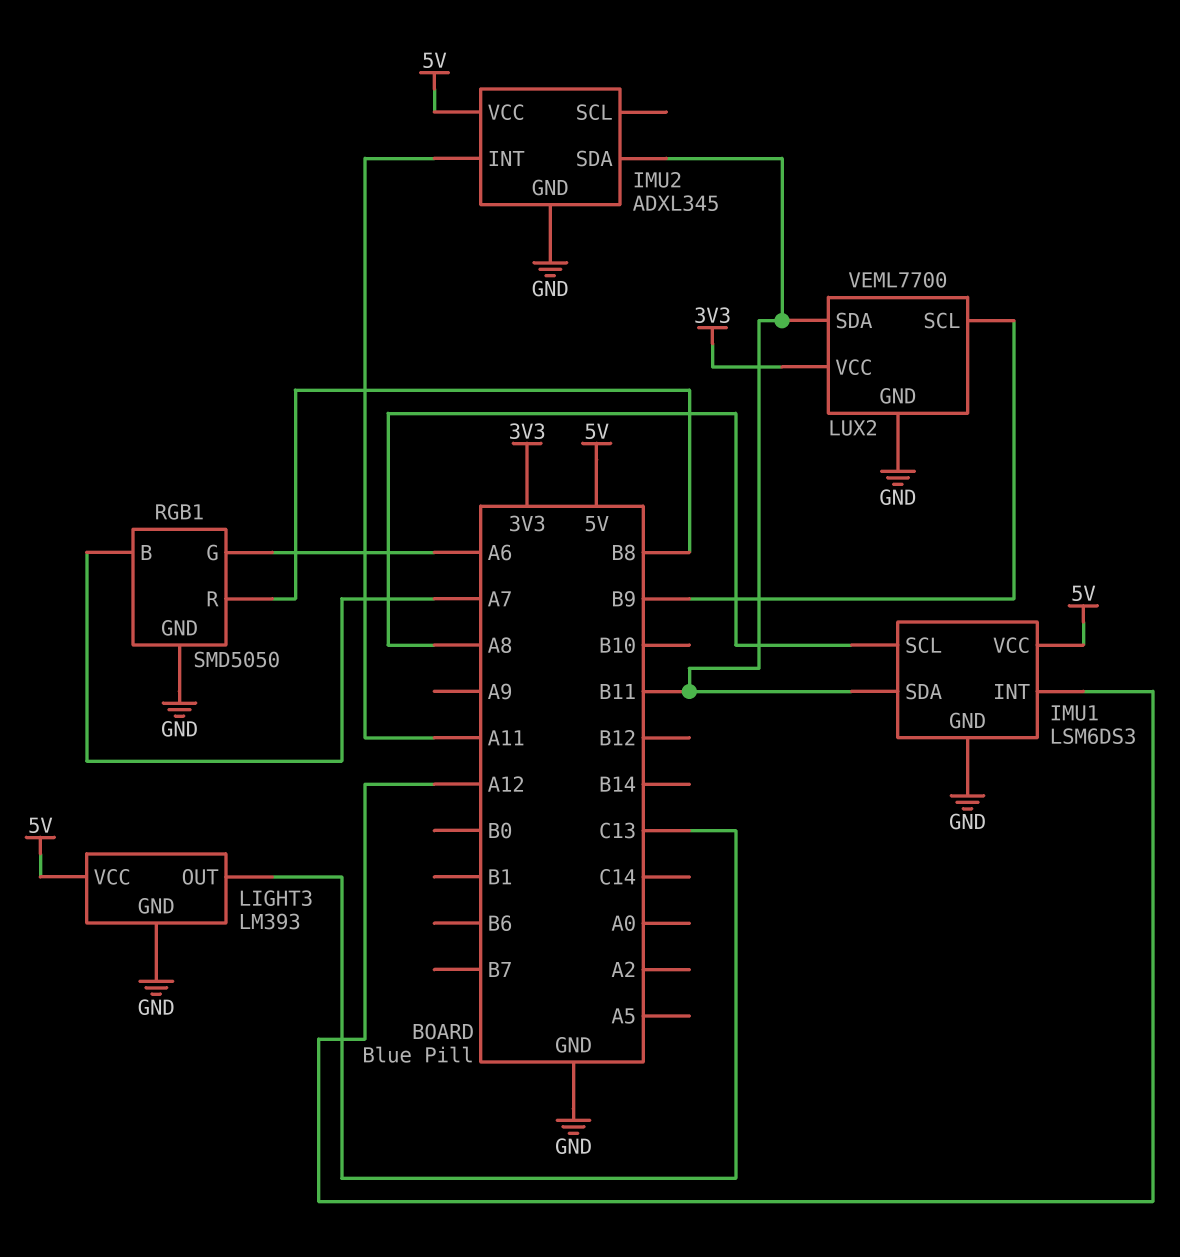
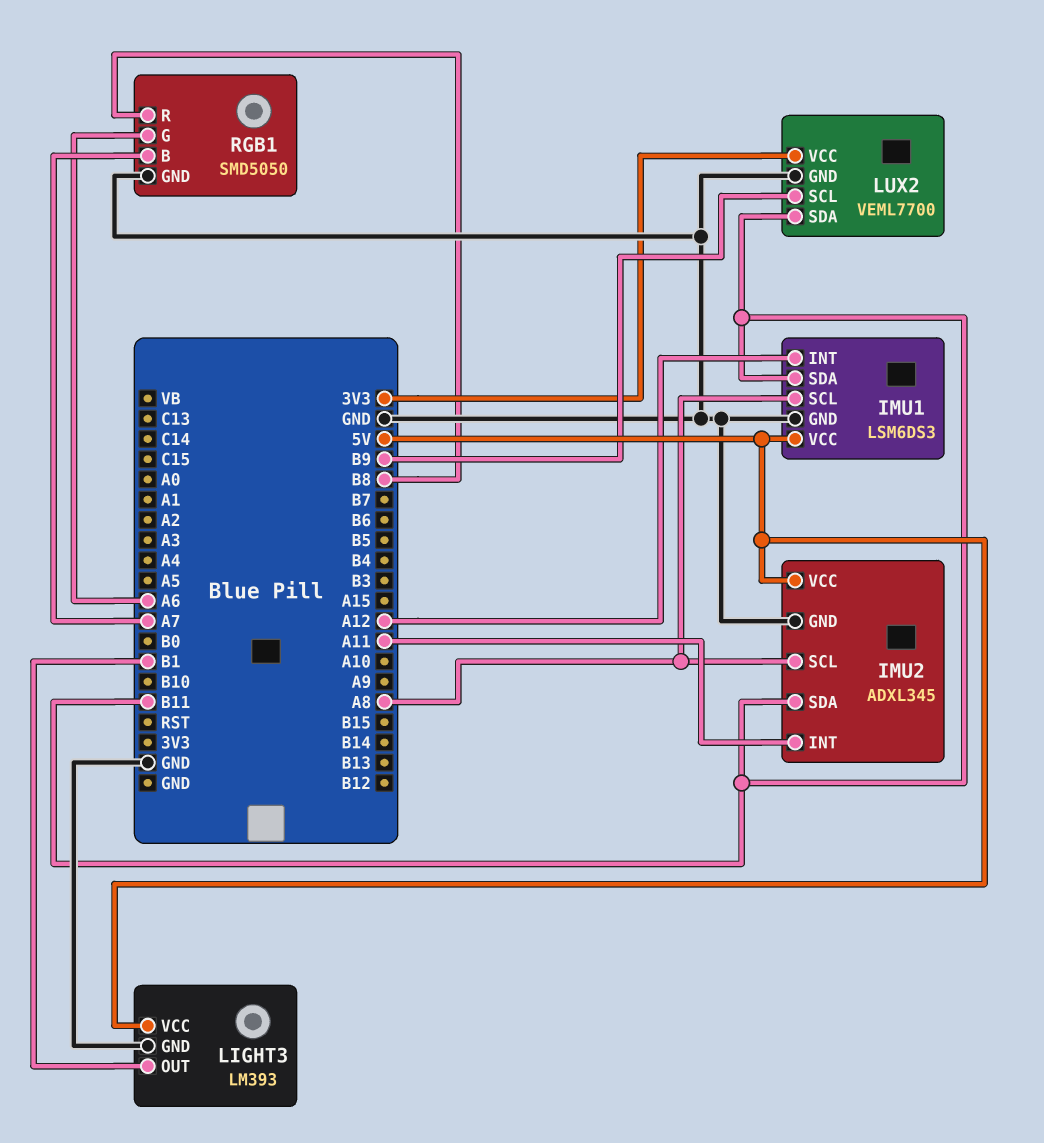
IMU2 pin SCL: none -> A8
LIGHT3 pin OUT: C13 -> B1

